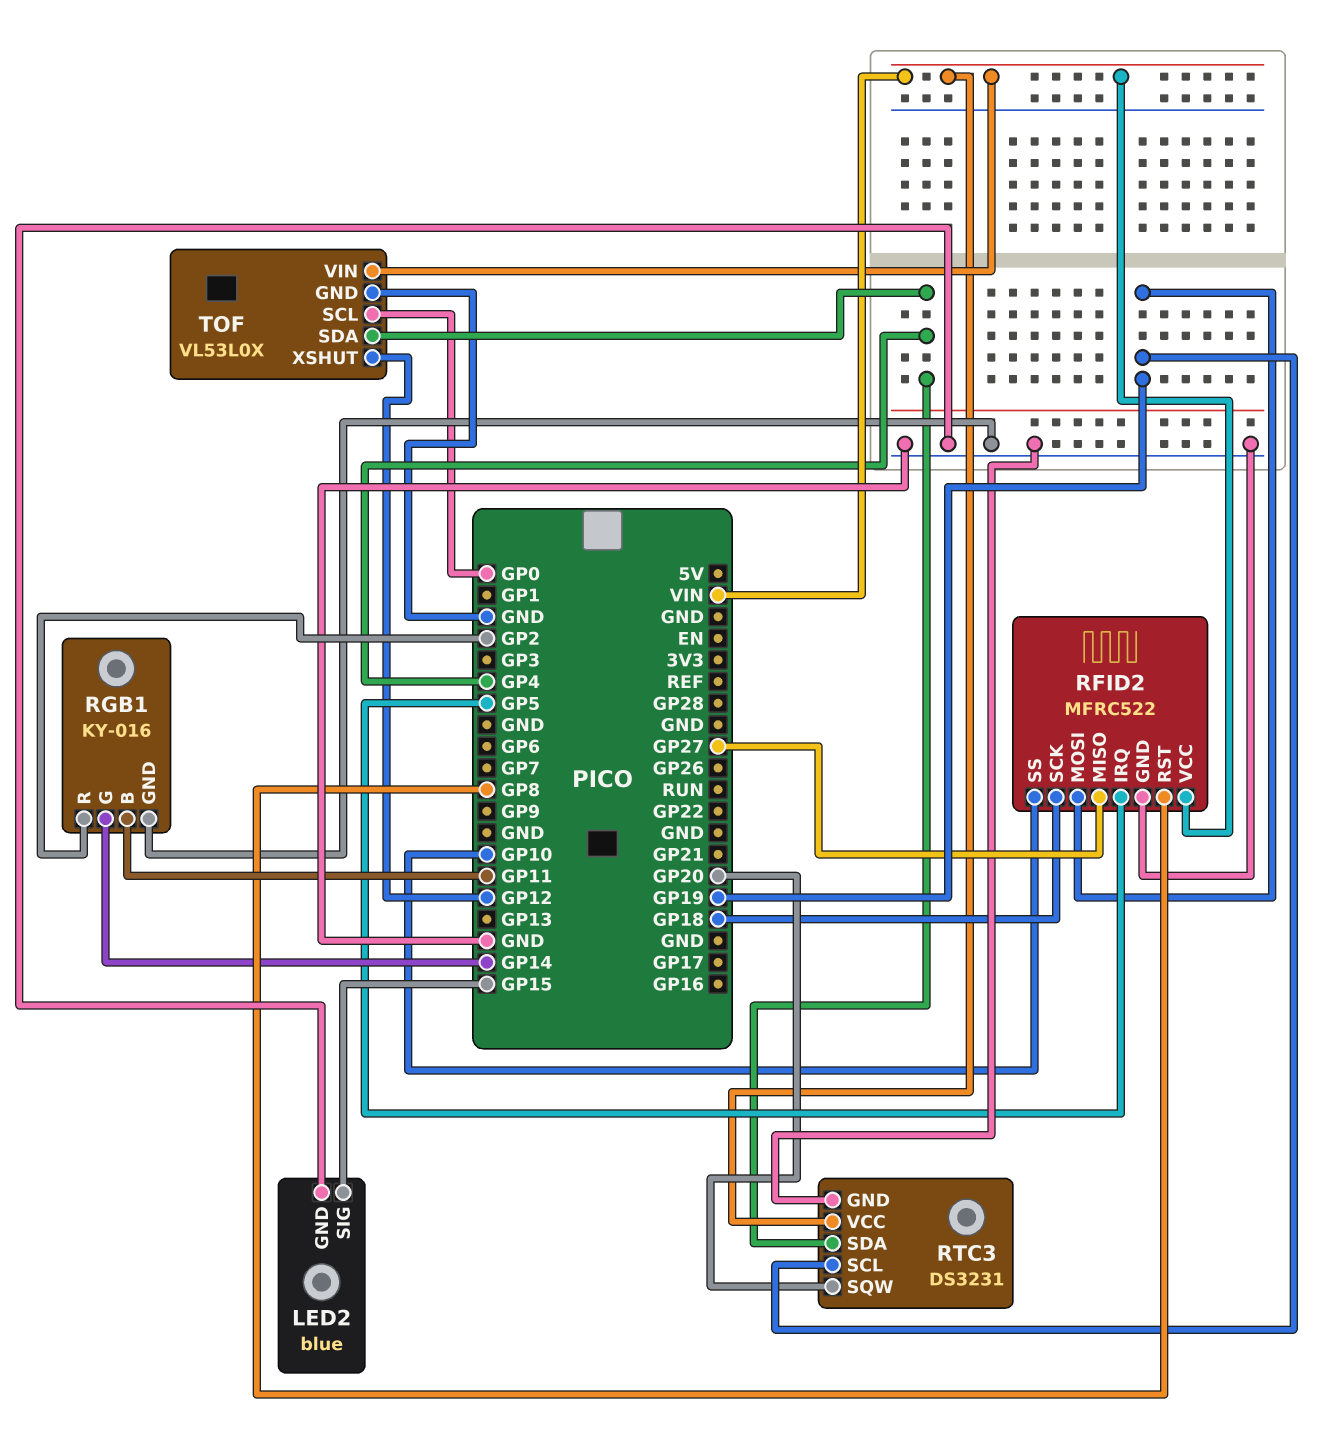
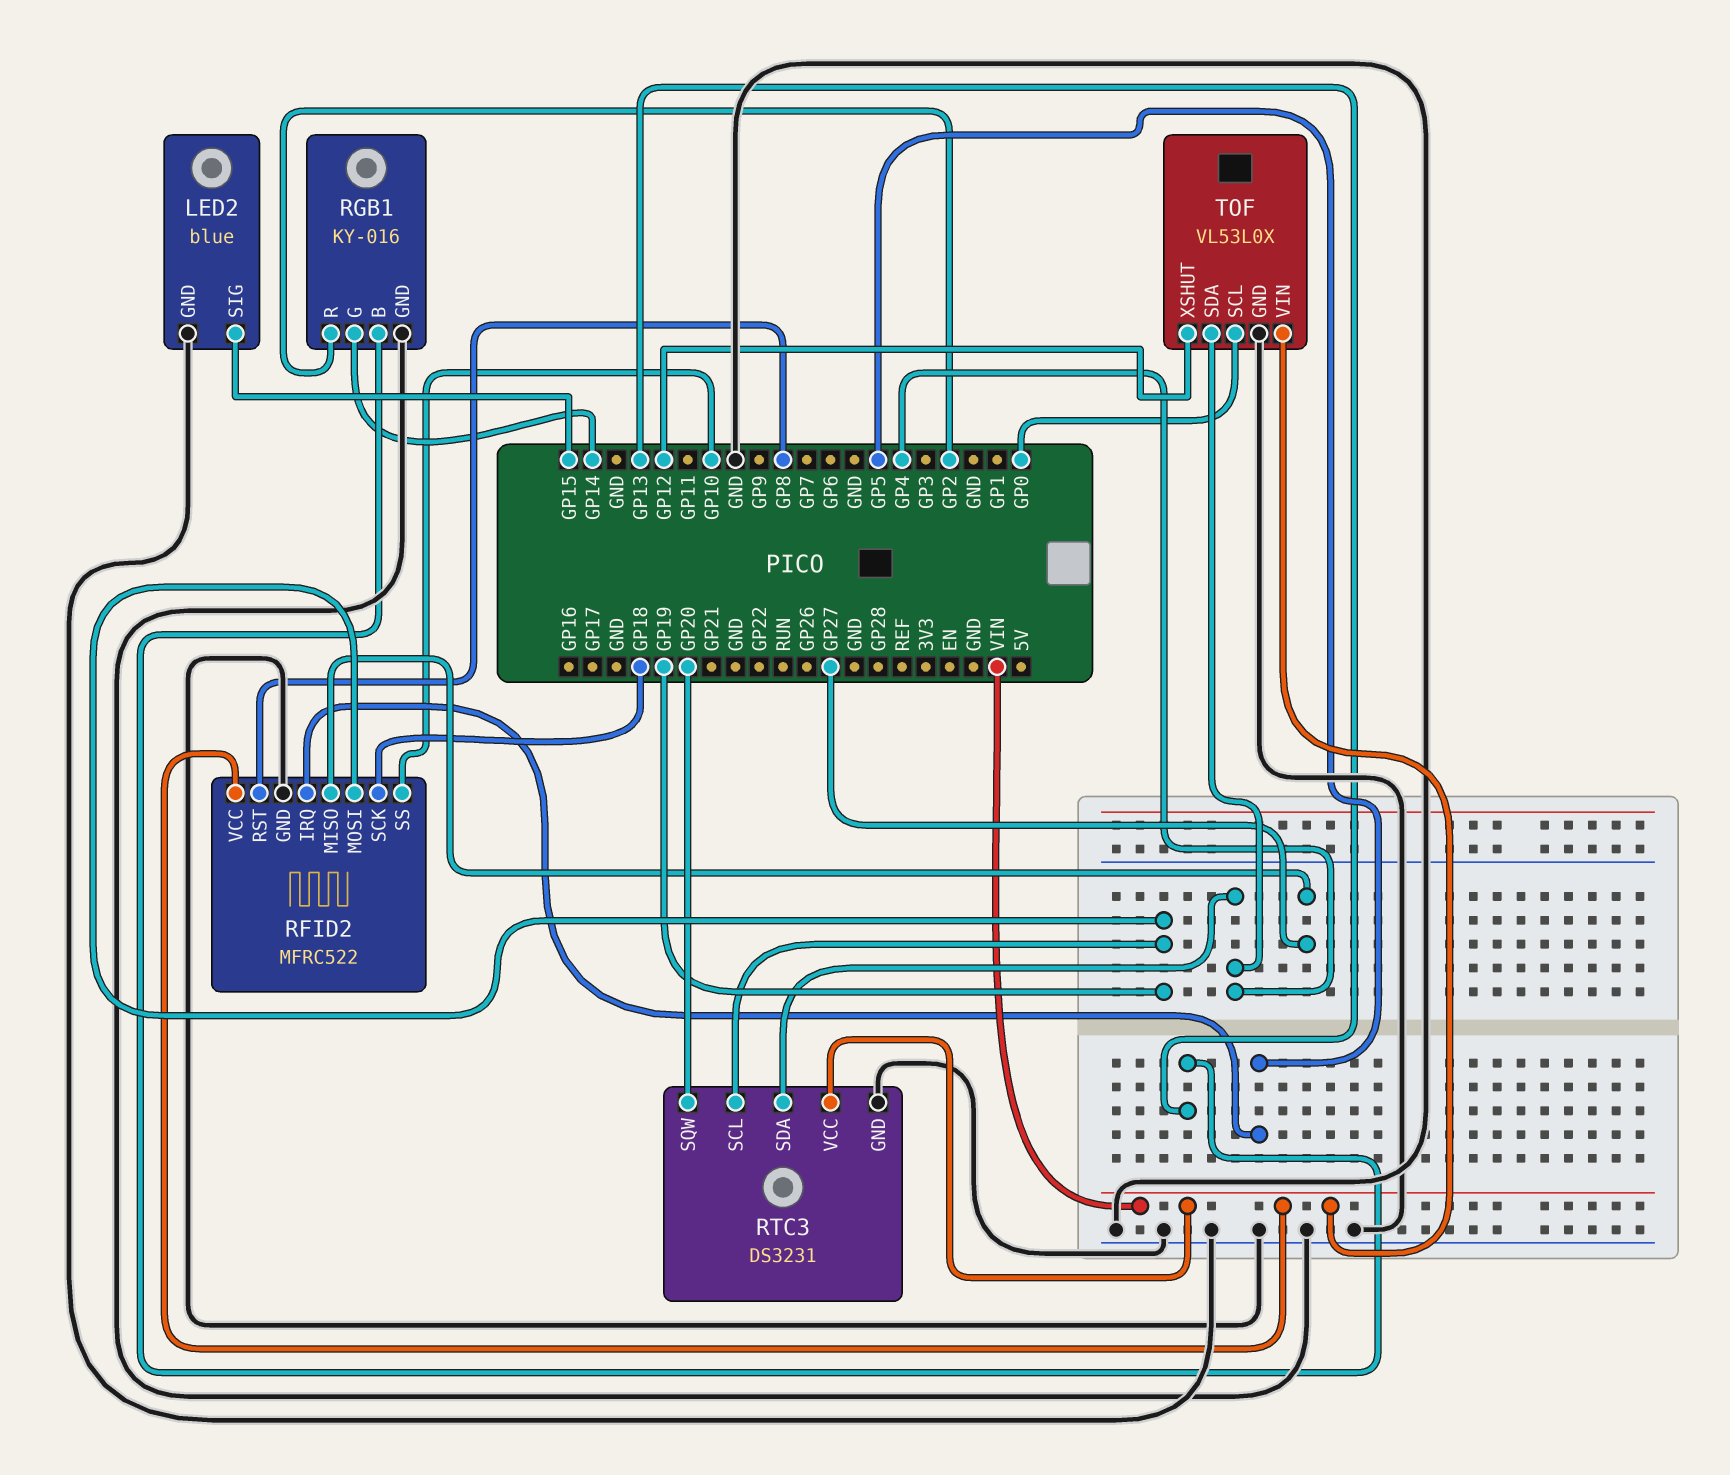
RGB1 pin B: GP11 -> GP13

